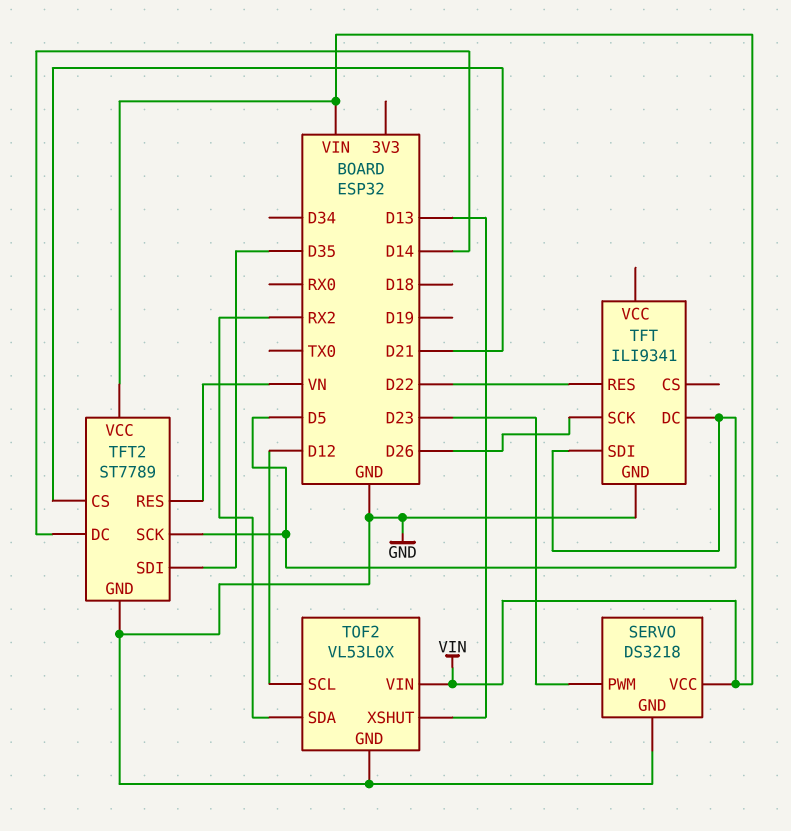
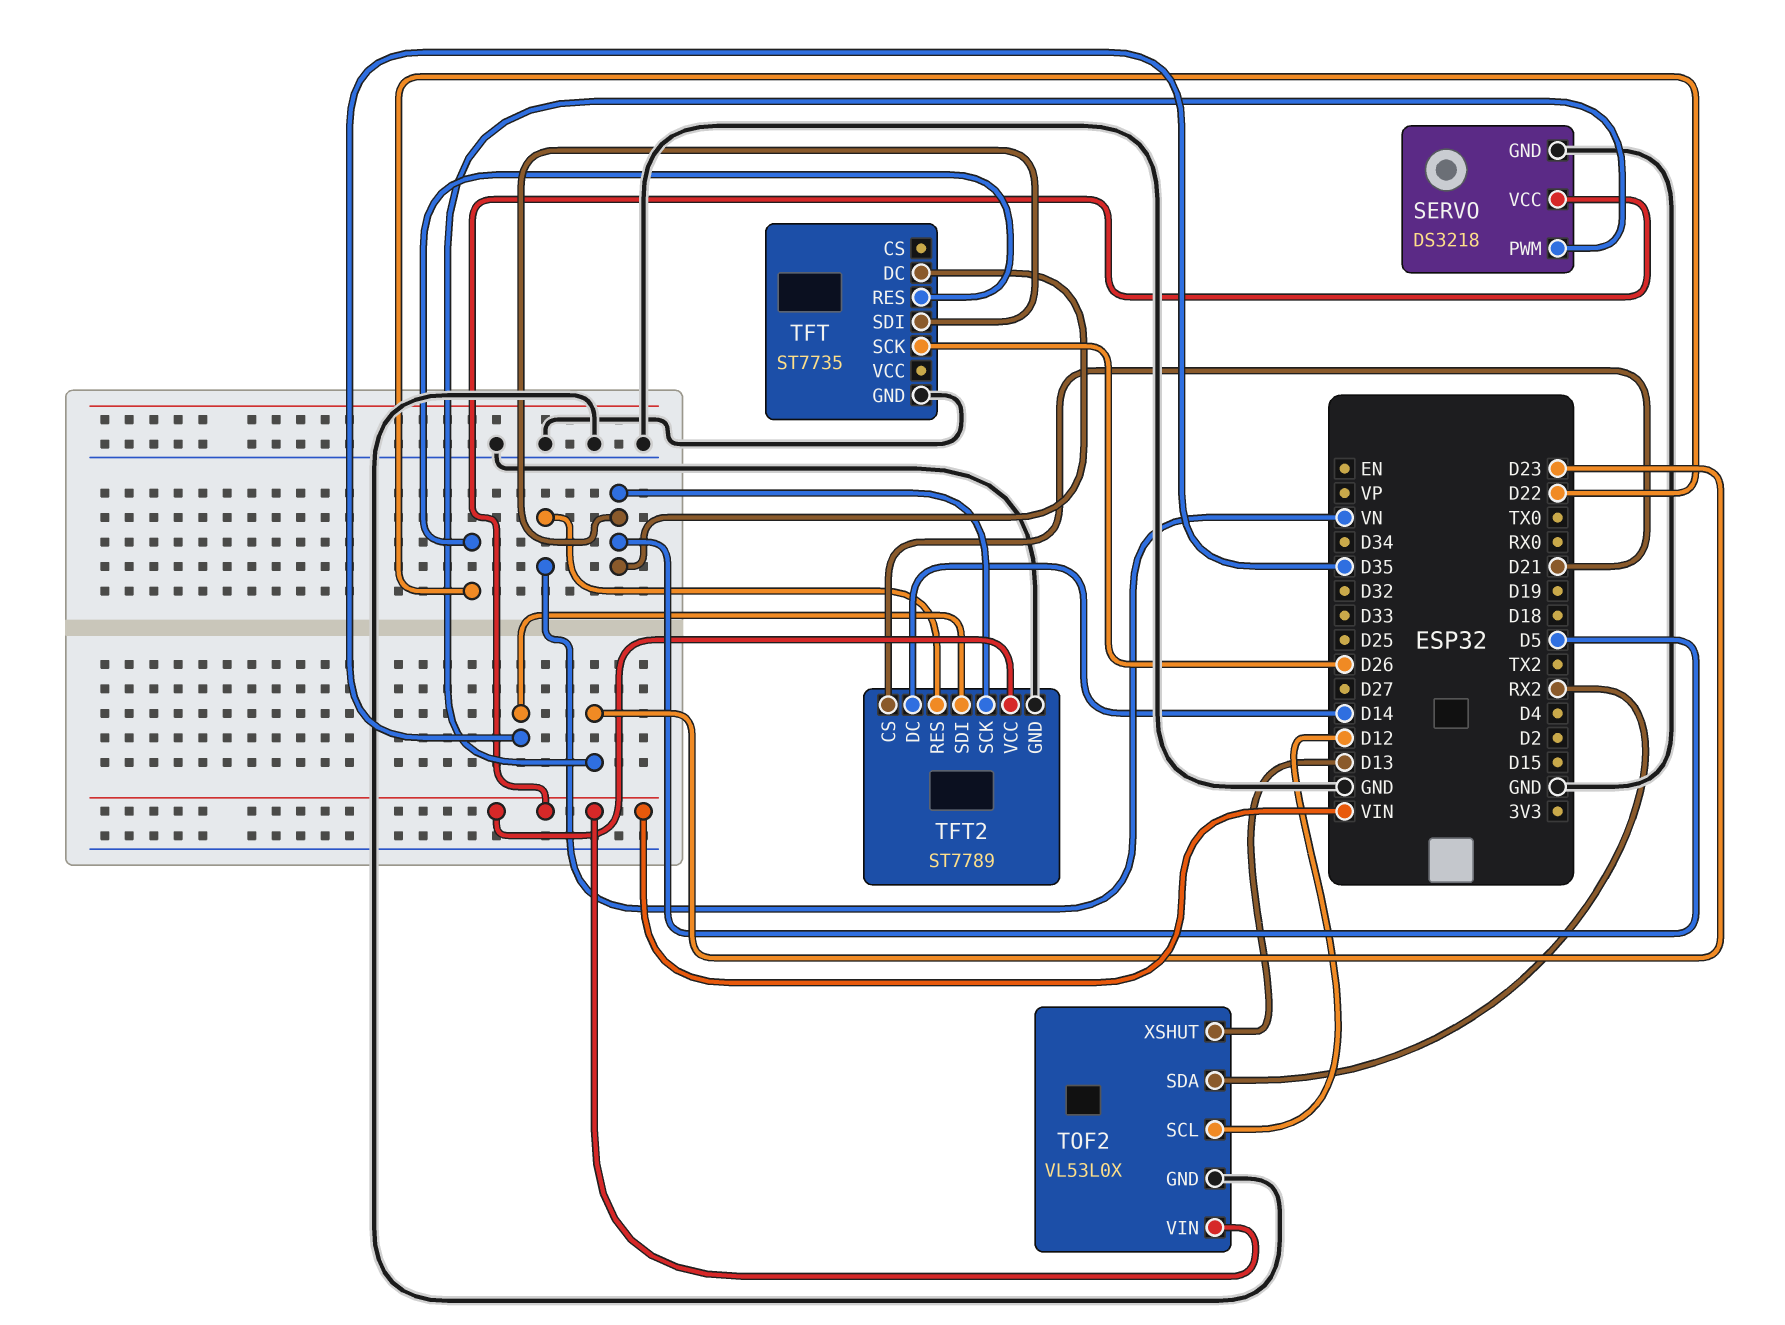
TFT: ILI9341 -> ST7735

